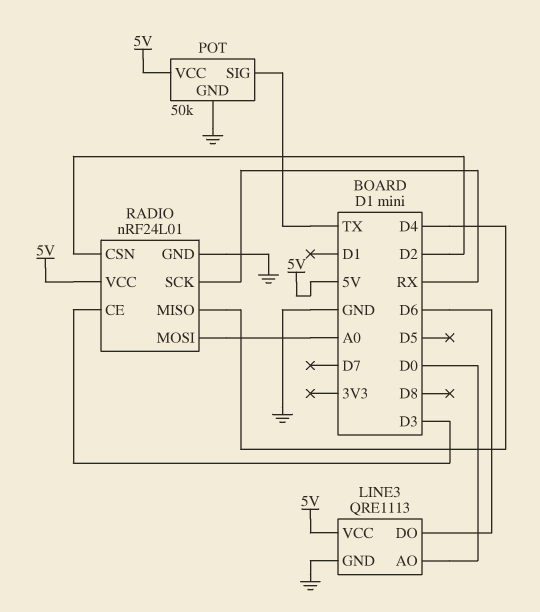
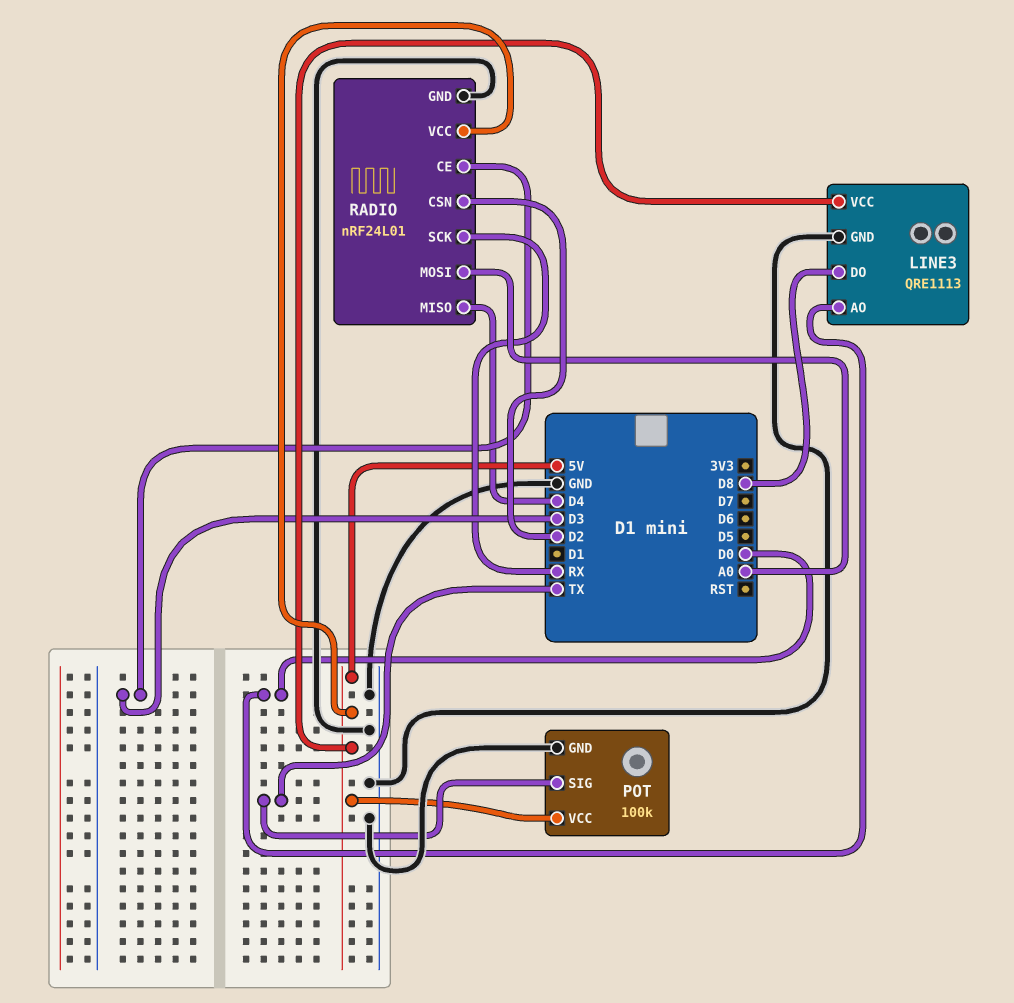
LINE3 pin DO: D6 -> D8
POT: 50k -> 100k

